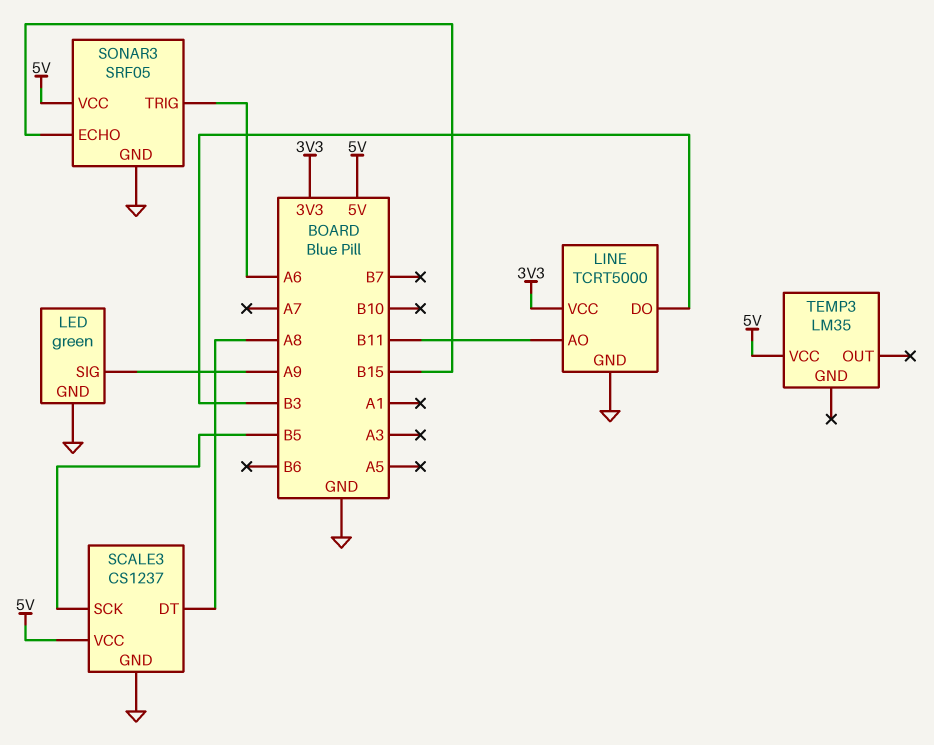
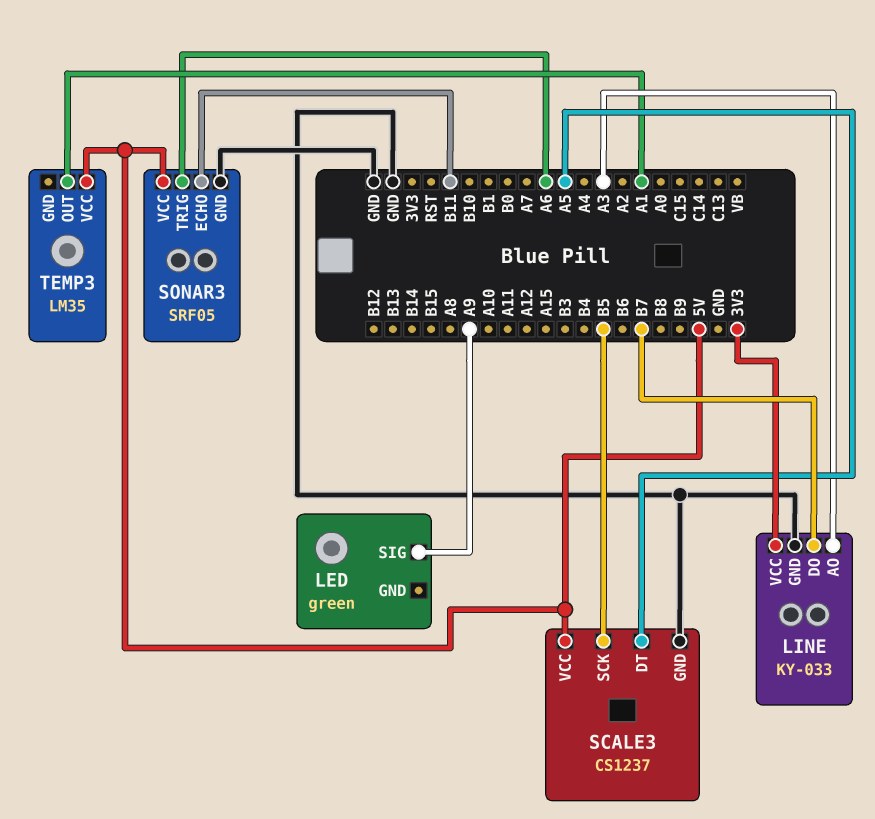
LED pin GND: GND -> none
LINE: TCRT5000 -> KY-033
LINE pin AO: B11 -> A3
LINE pin DO: B3 -> B7
SCALE3 pin DT: A8 -> A5
SONAR3 pin ECHO: B15 -> B11
TEMP3 pin OUT: none -> A1

